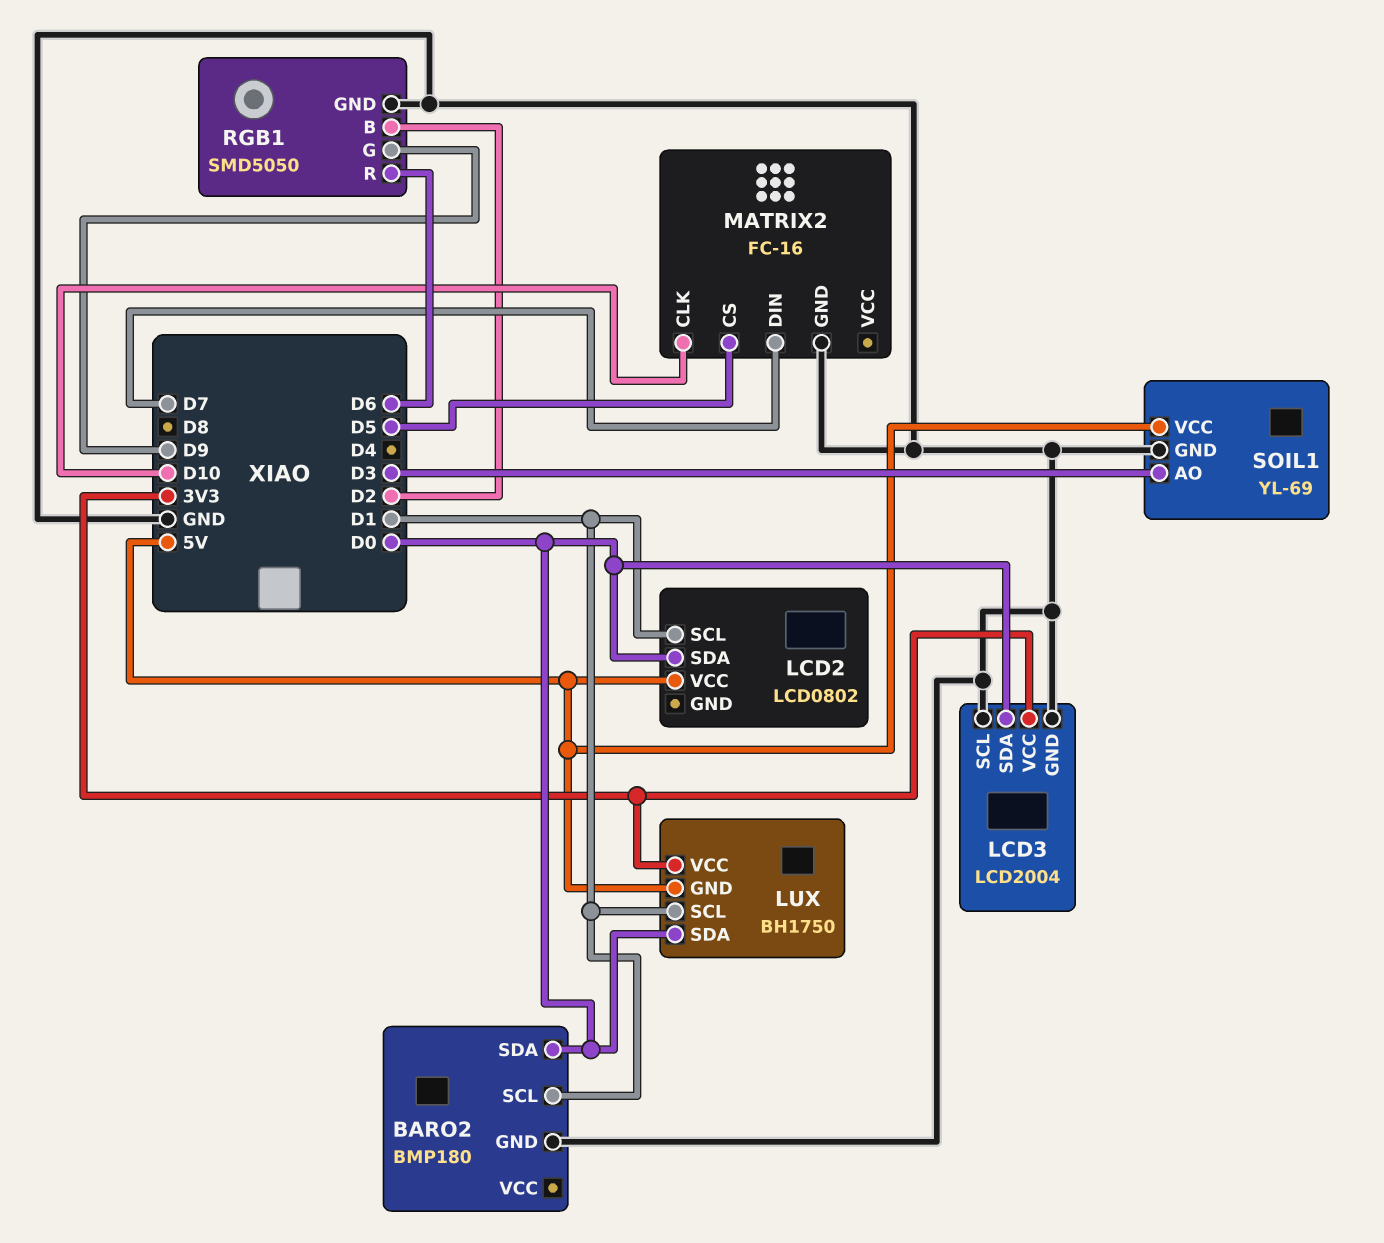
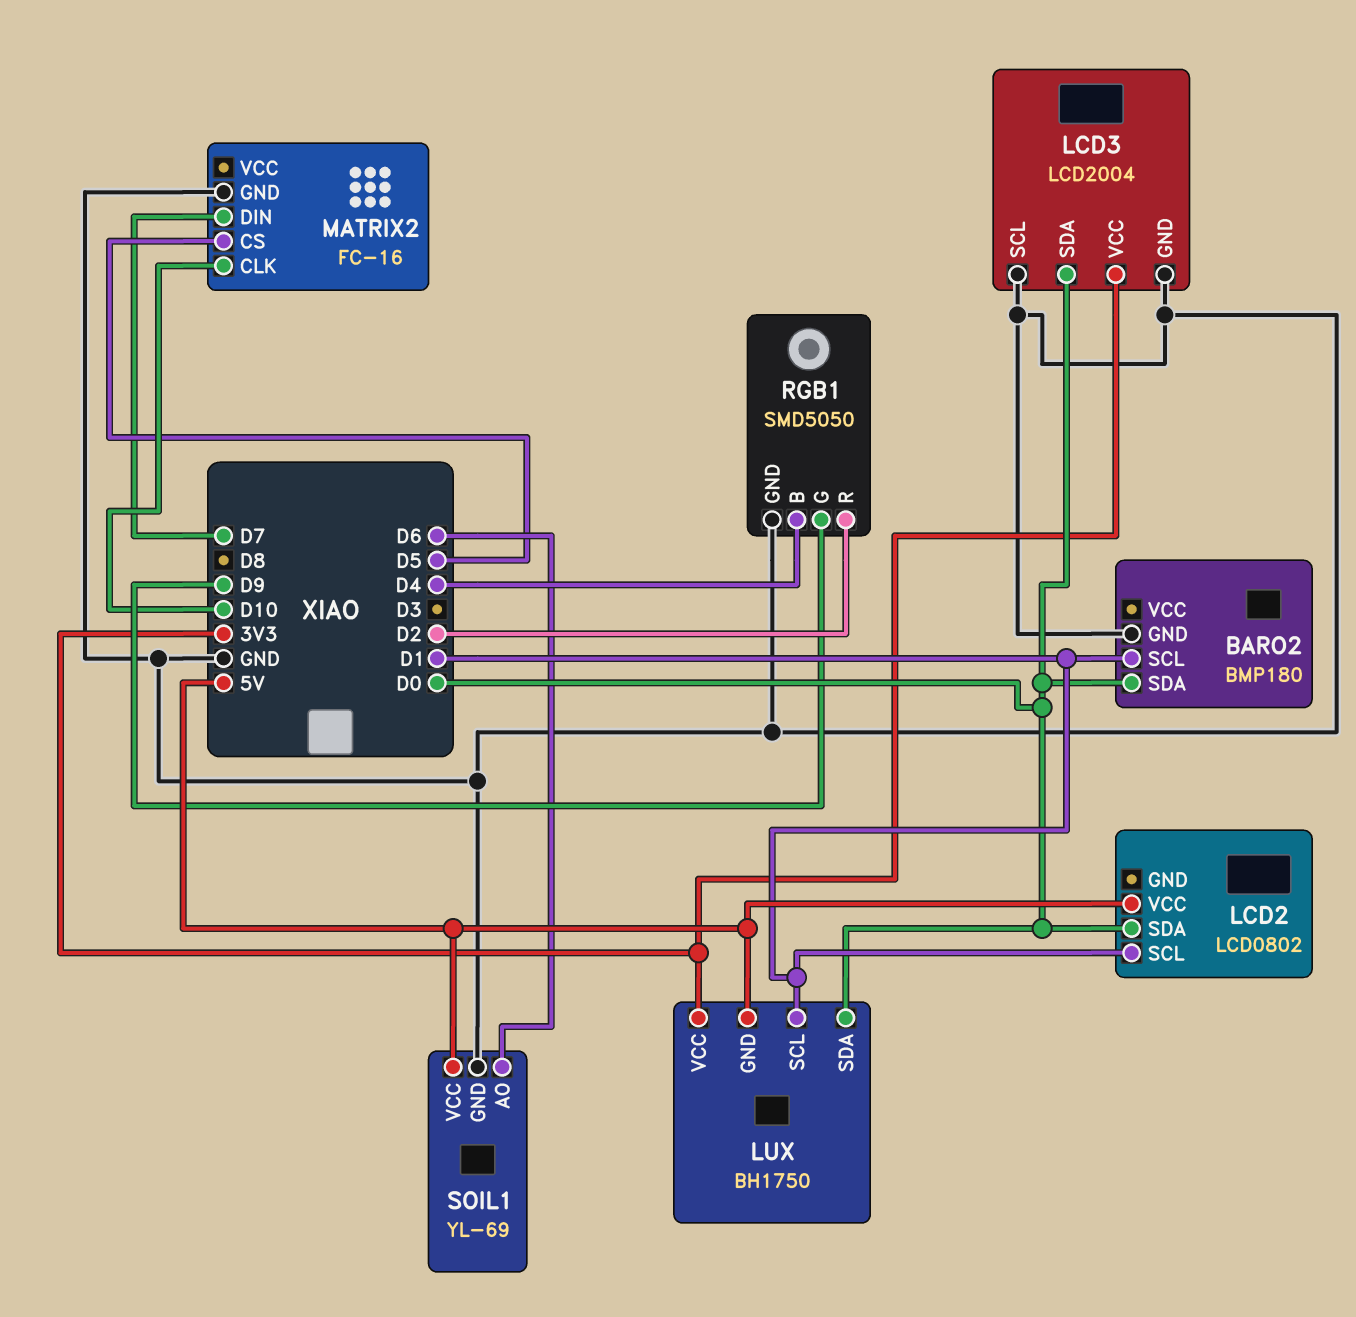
RGB1 pin B: D2 -> D4
RGB1 pin R: D6 -> D2
SOIL1 pin AO: D3 -> D6

